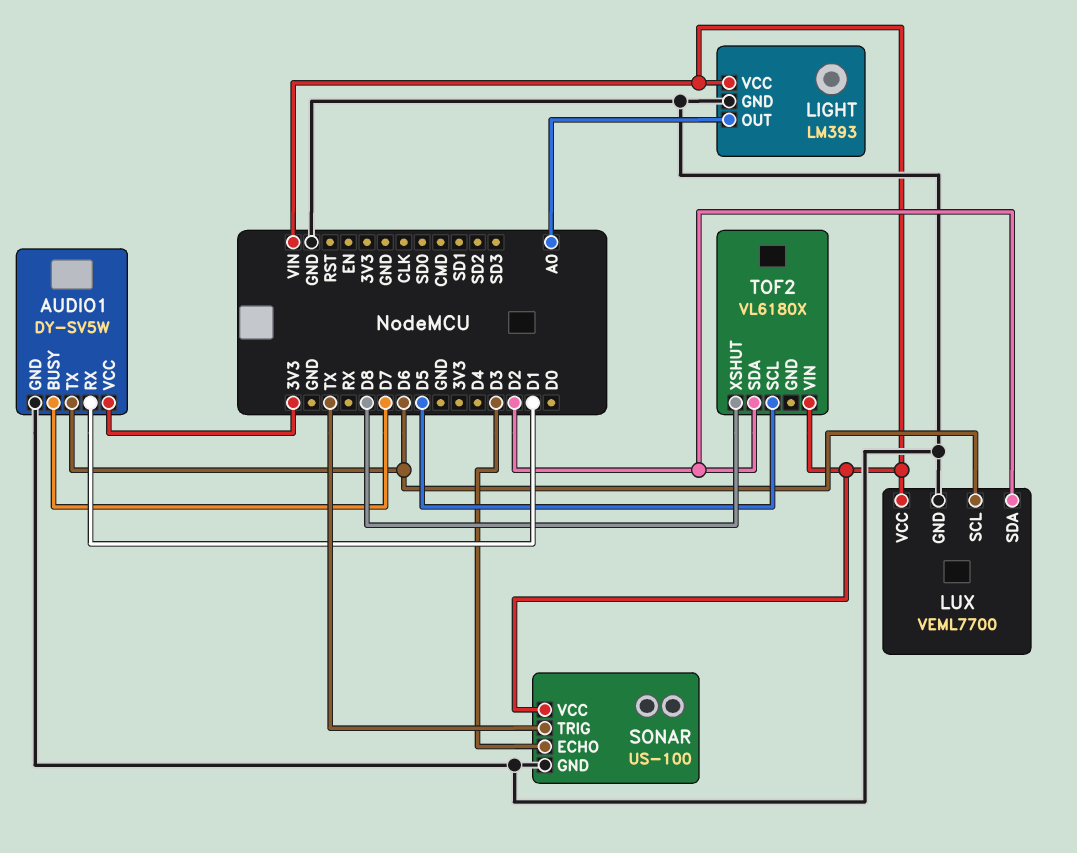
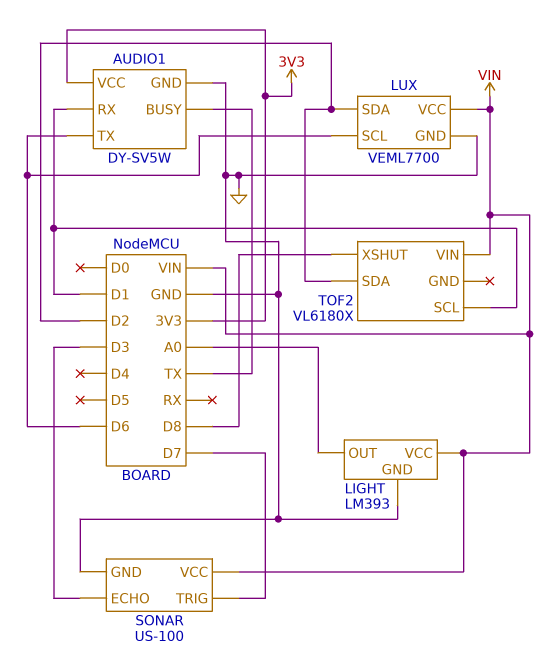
AUDIO1 pin BUSY: D7 -> TX
SONAR pin TRIG: TX -> D7
TOF2 pin SCL: D5 -> D1

